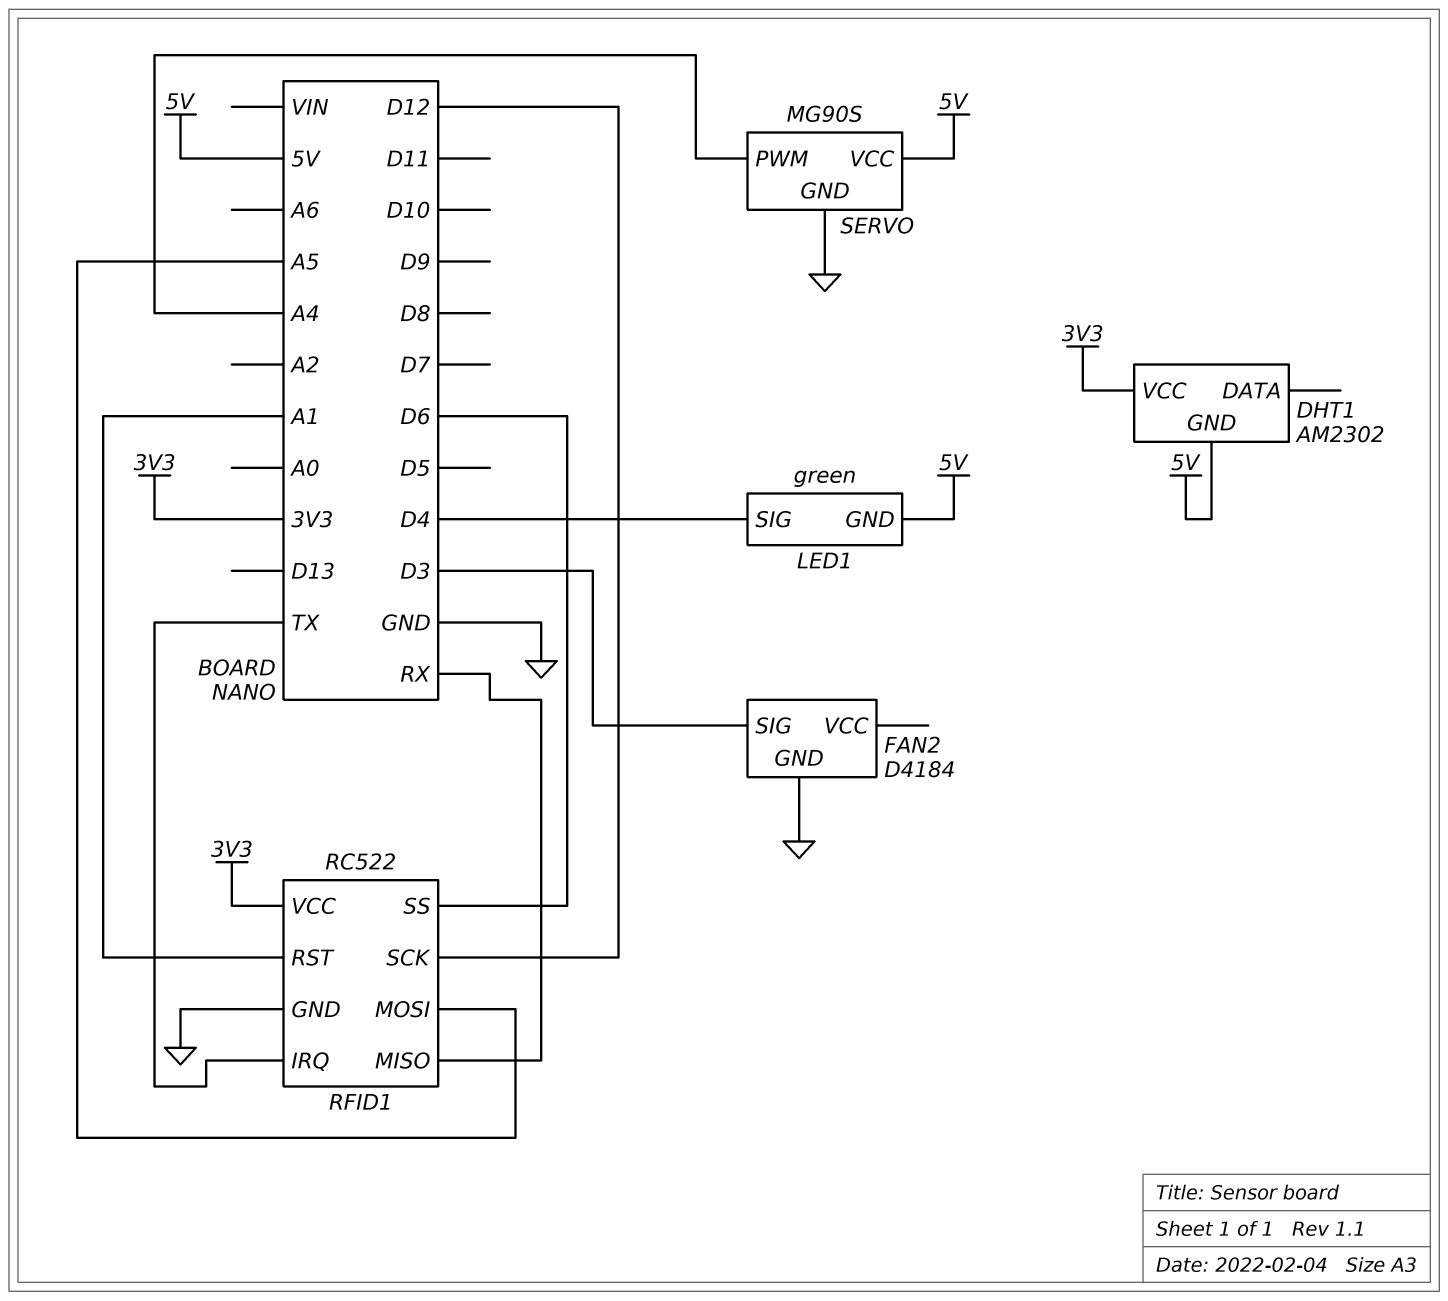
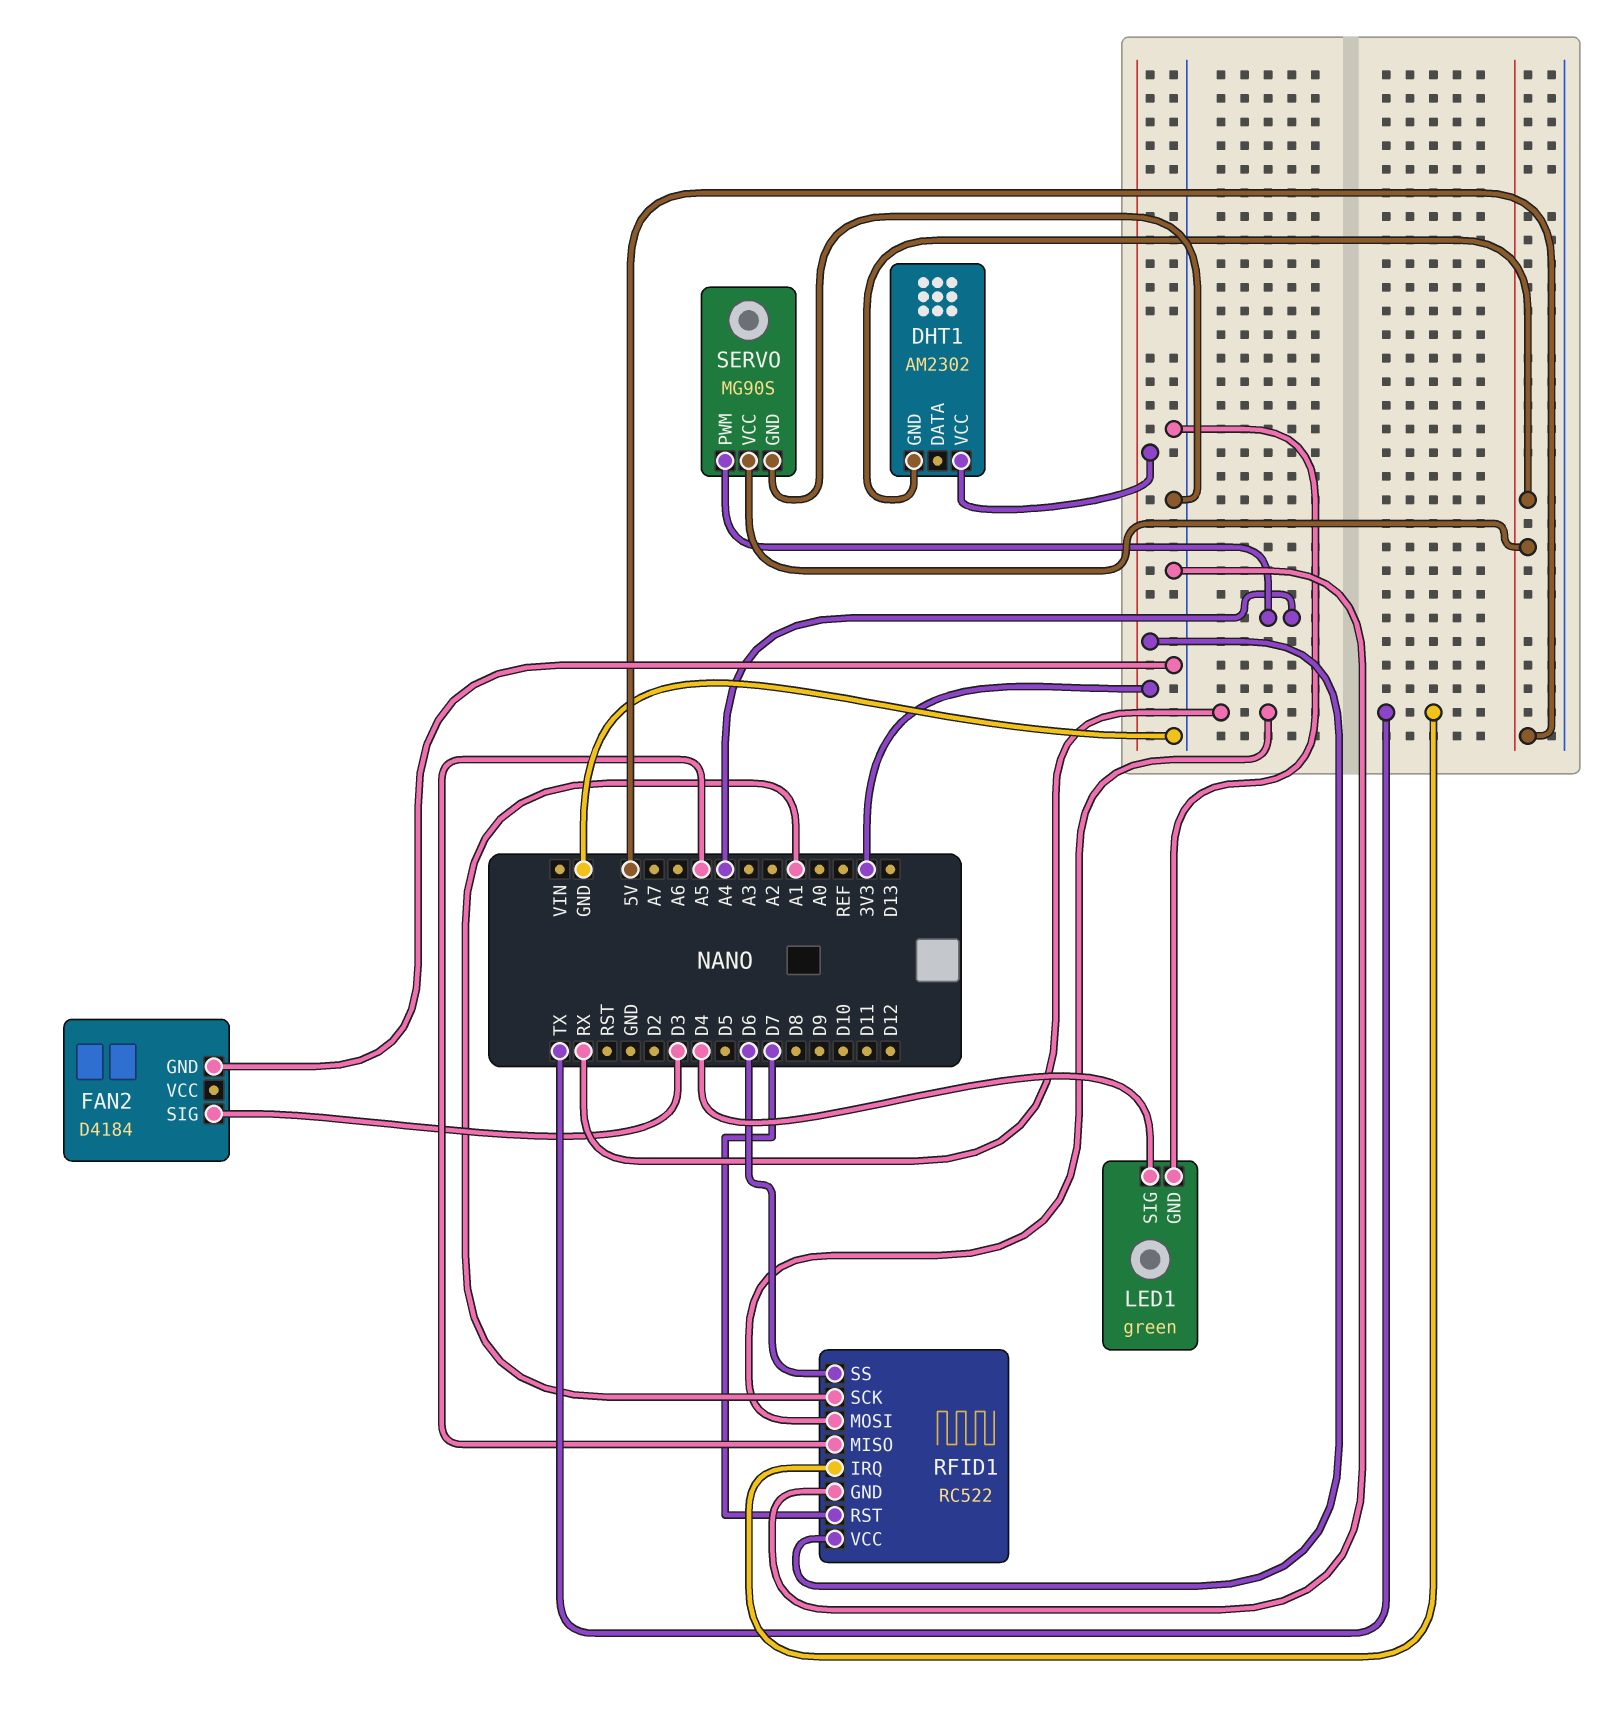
LED1 pin GND: 5V -> GND
RFID1 pin MISO: RX -> A5
RFID1 pin MOSI: A5 -> RX
RFID1 pin RST: A1 -> D7
RFID1 pin SCK: D12 -> A1

